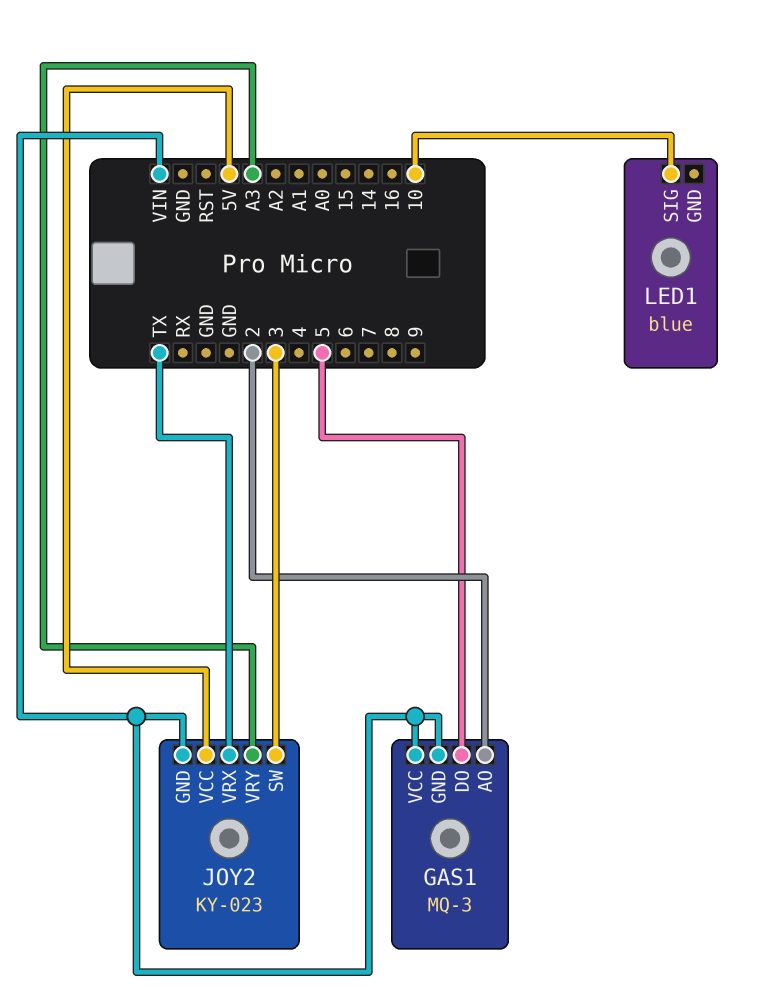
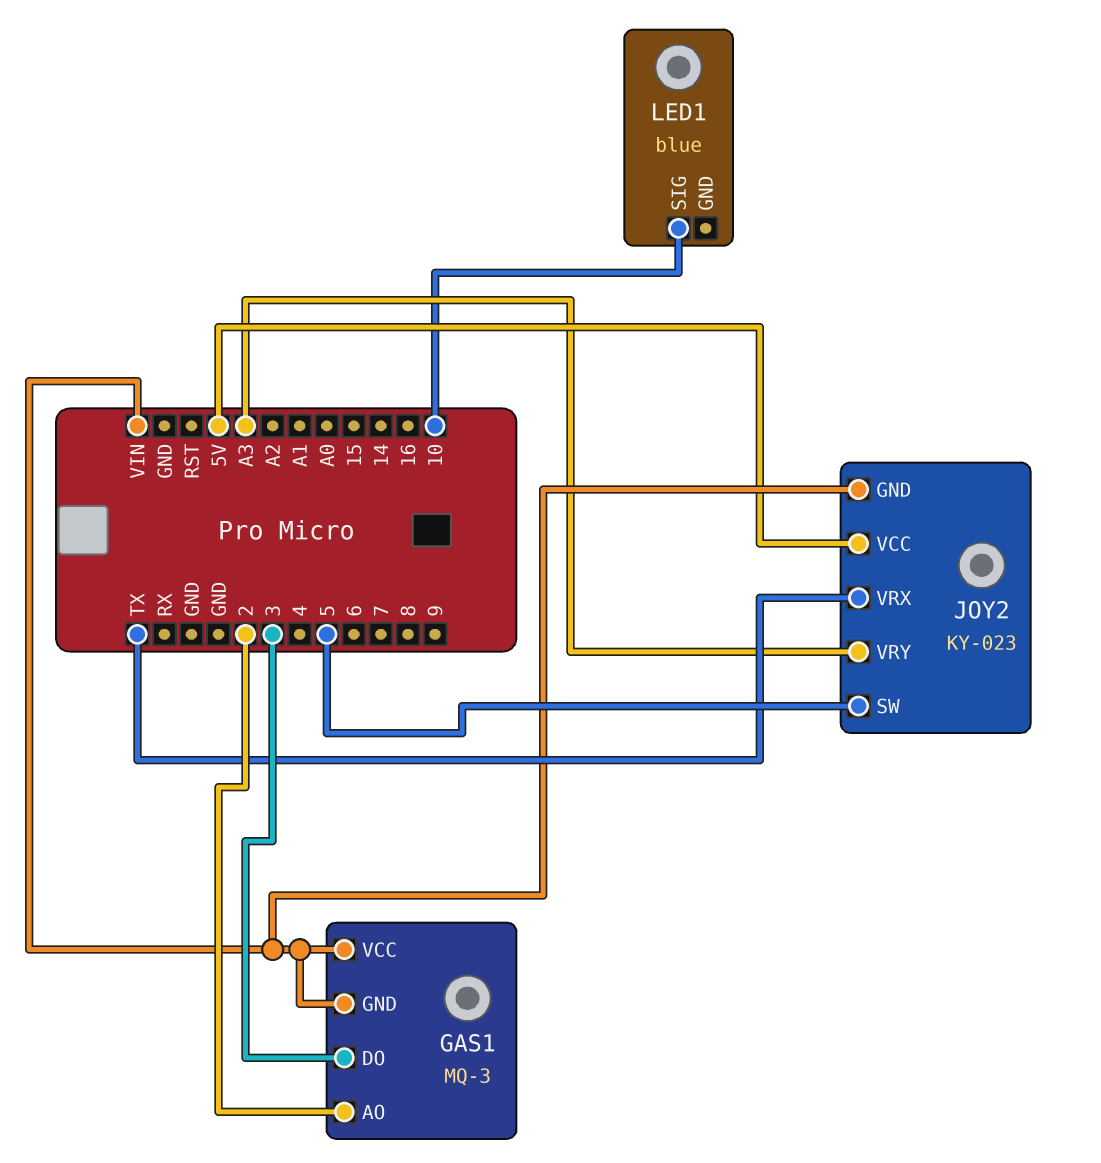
GAS1 pin DO: 5 -> 3
JOY2 pin SW: 3 -> 5

